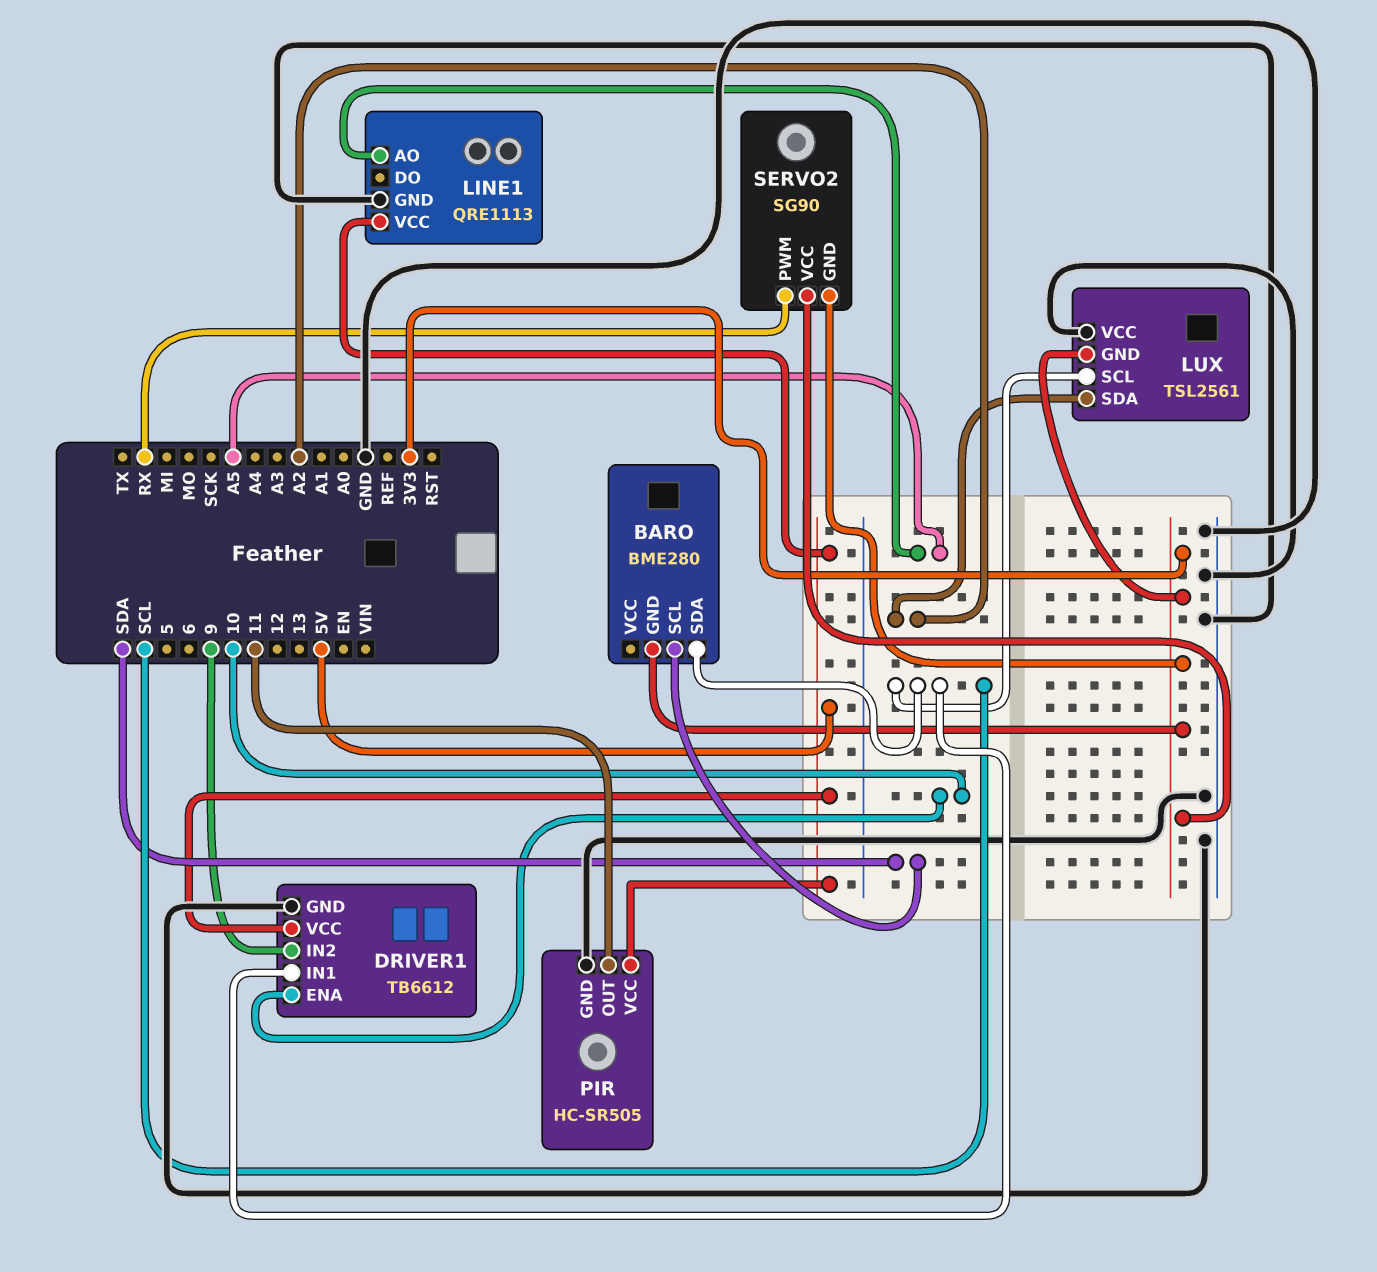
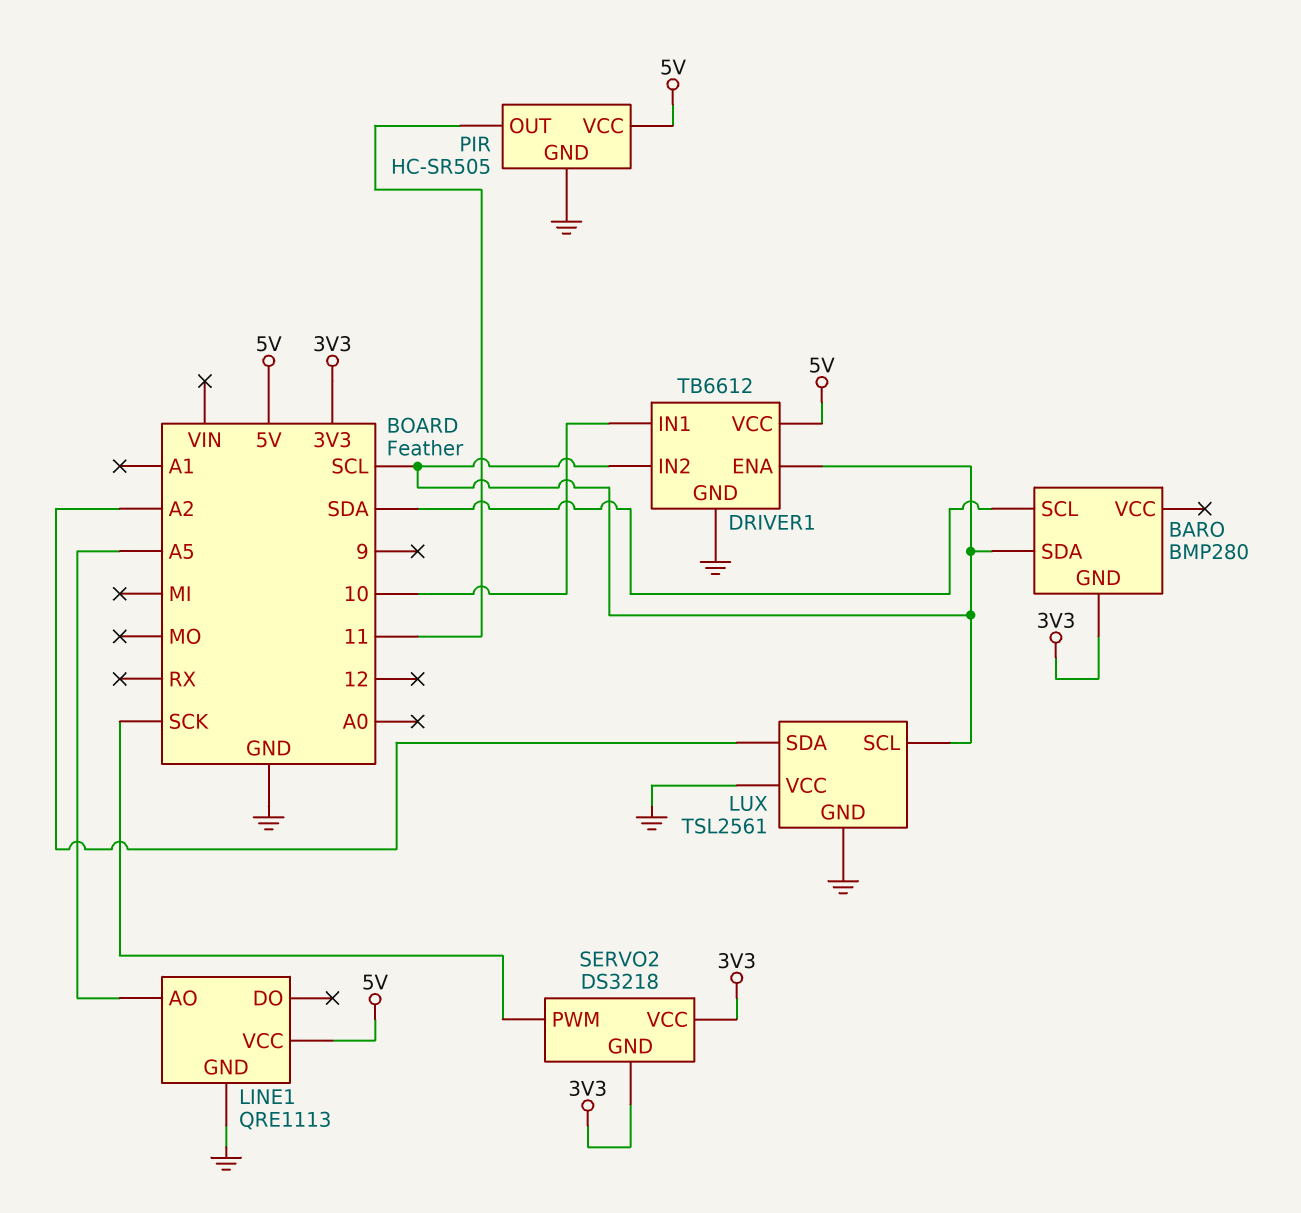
BARO: BME280 -> BMP280
DRIVER1 pin ENA: 10 -> SCL
DRIVER1 pin IN1: SCL -> 10
DRIVER1 pin IN2: 9 -> SCL
LUX pin GND: 3V3 -> GND
SERVO2: SG90 -> DS3218
SERVO2 pin PWM: RX -> SCK

